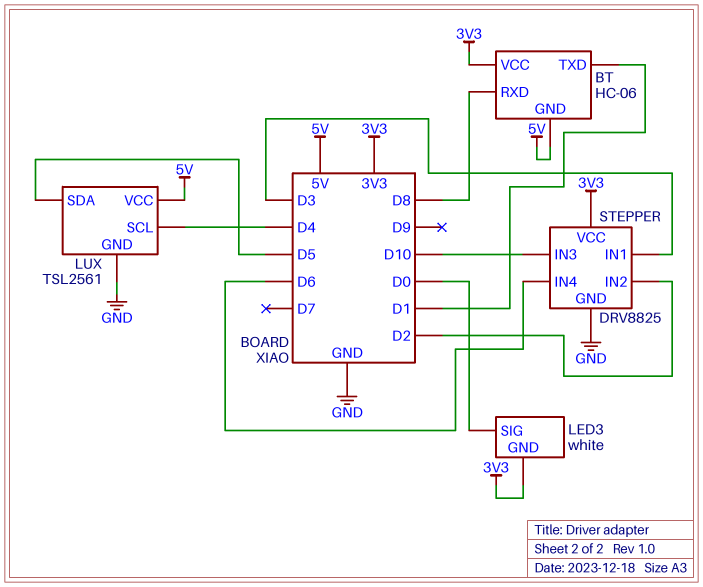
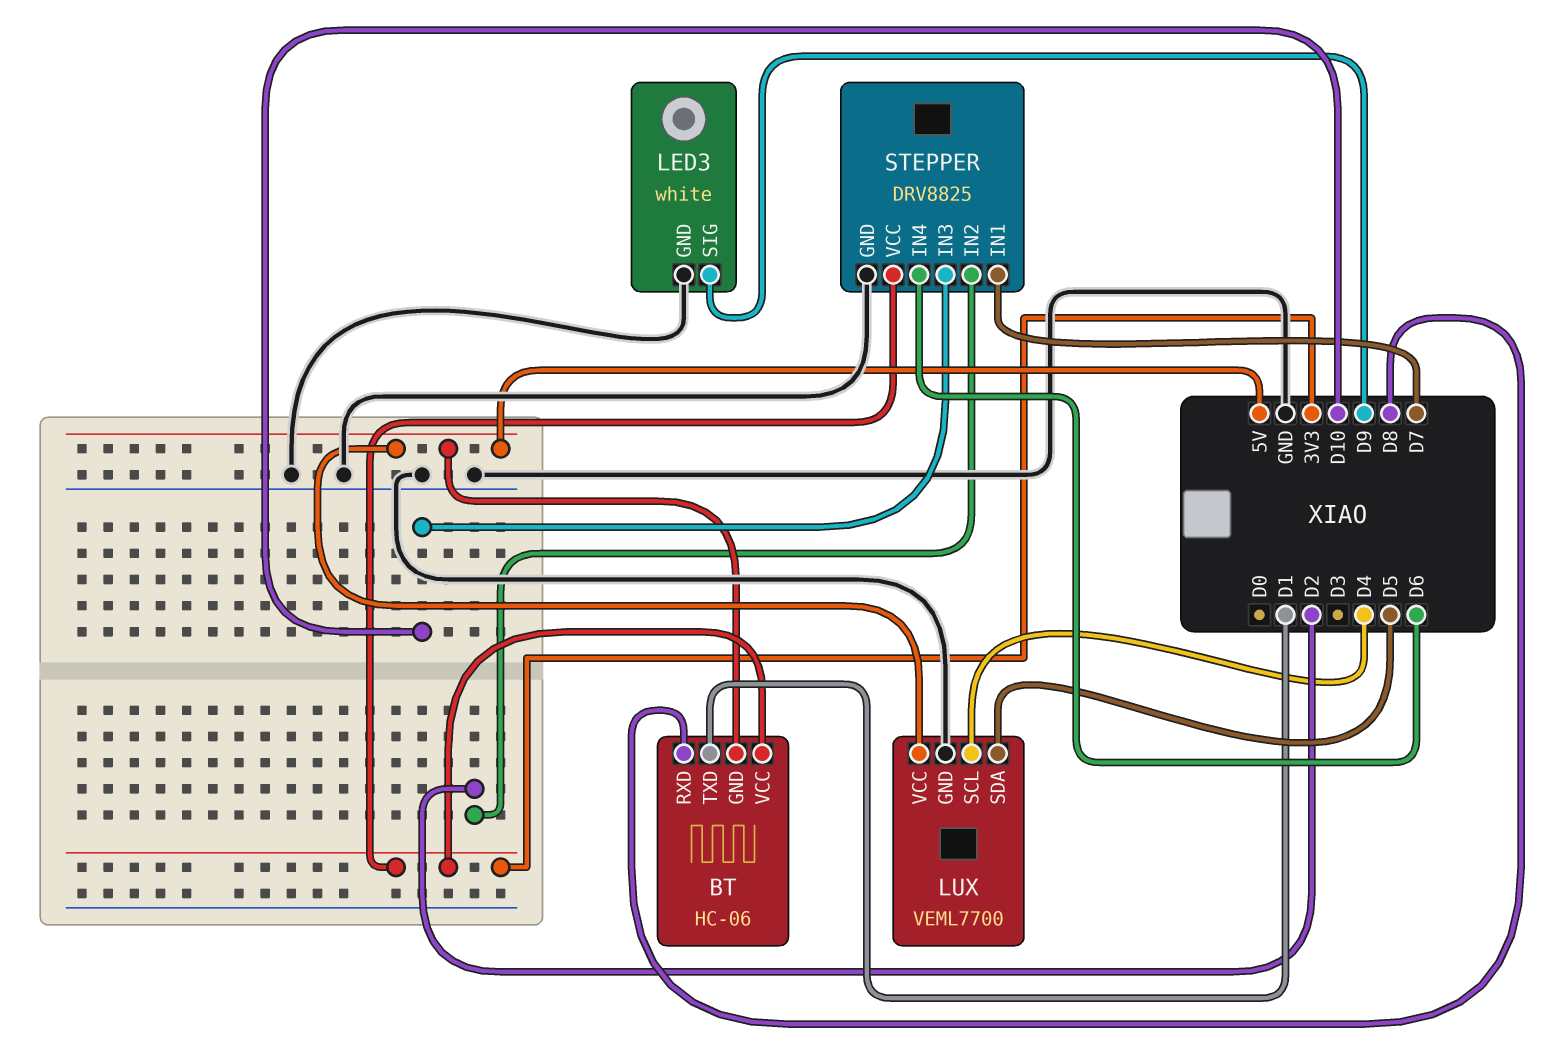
LED3 pin GND: 3V3 -> GND
LED3 pin SIG: D0 -> D9
LUX: TSL2561 -> VEML7700
STEPPER pin IN1: D3 -> D7

